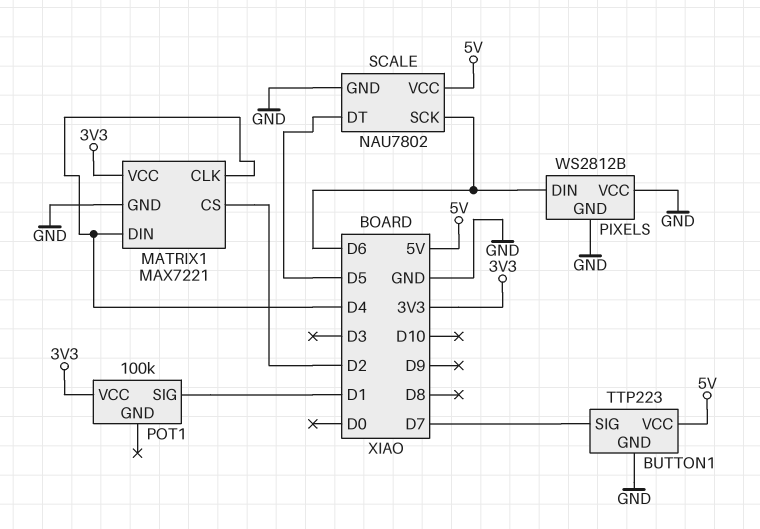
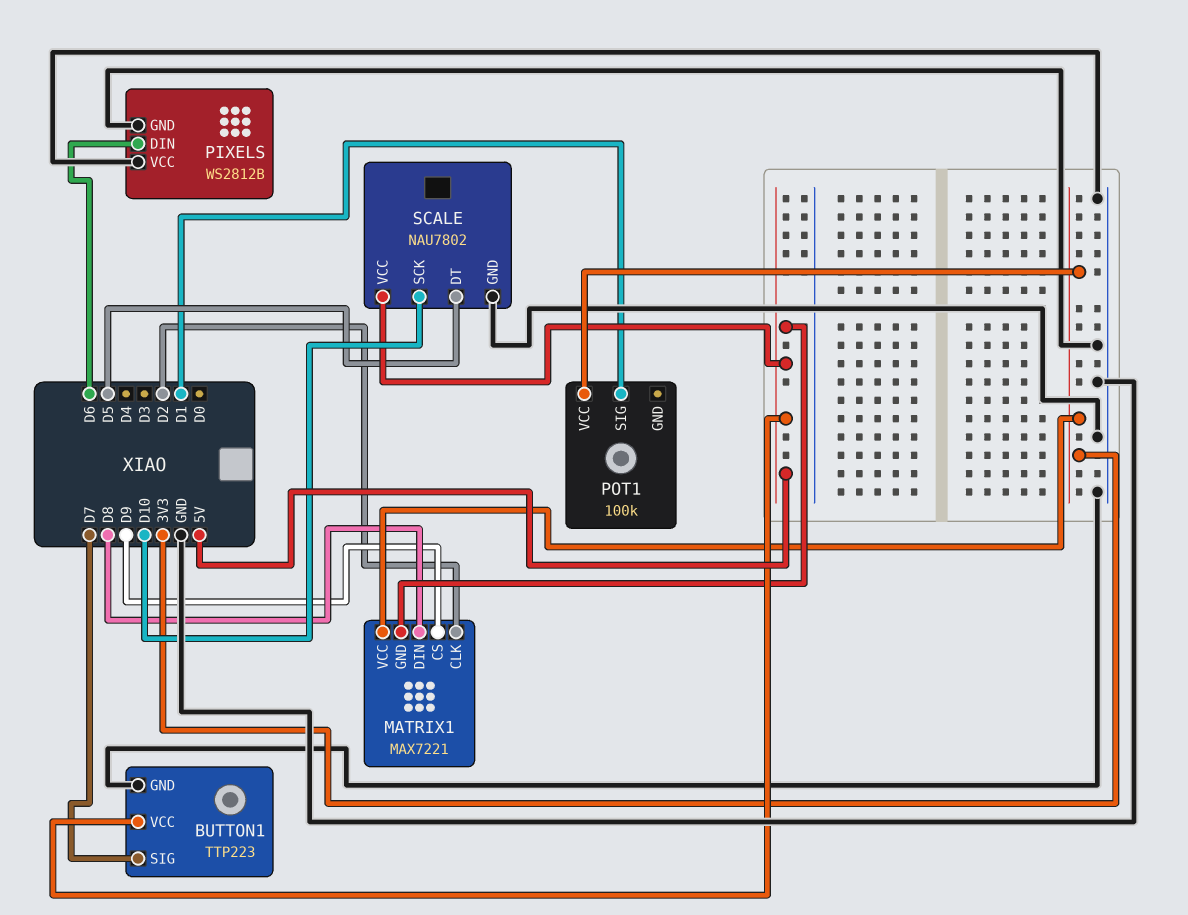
MATRIX1 pin CLK: D4 -> D2
MATRIX1 pin CS: D2 -> D9
MATRIX1 pin DIN: D4 -> D8
MATRIX1 pin GND: GND -> 5V
SCALE pin SCK: D6 -> D10

